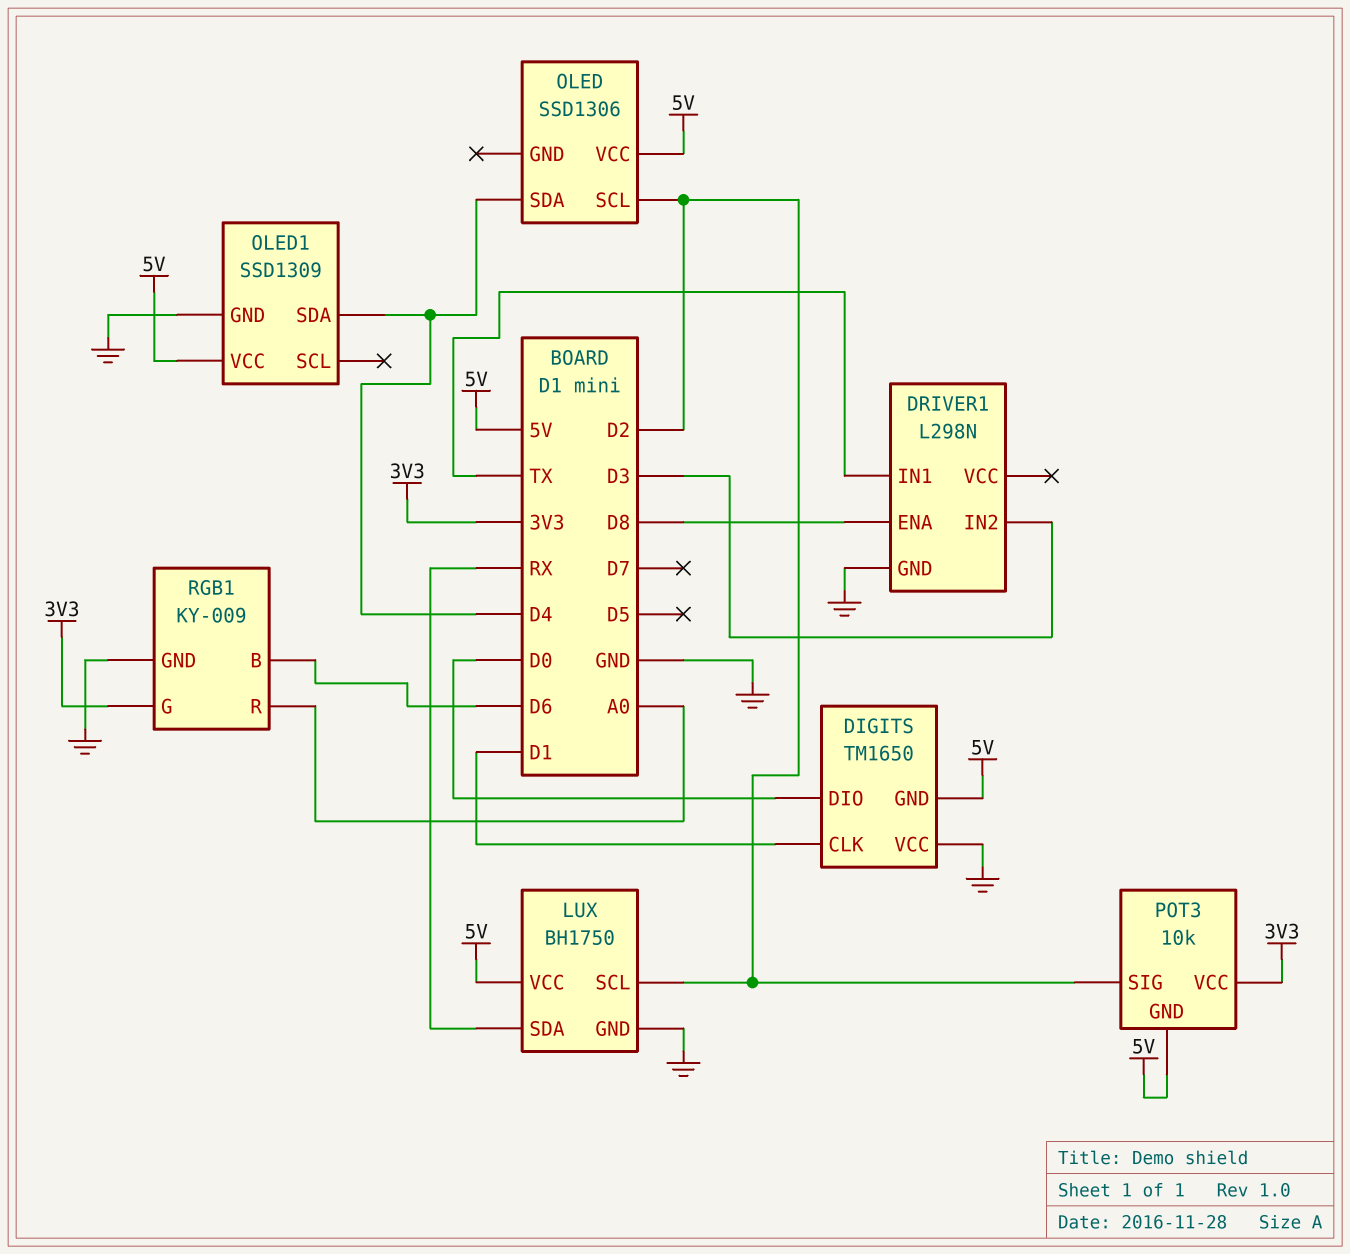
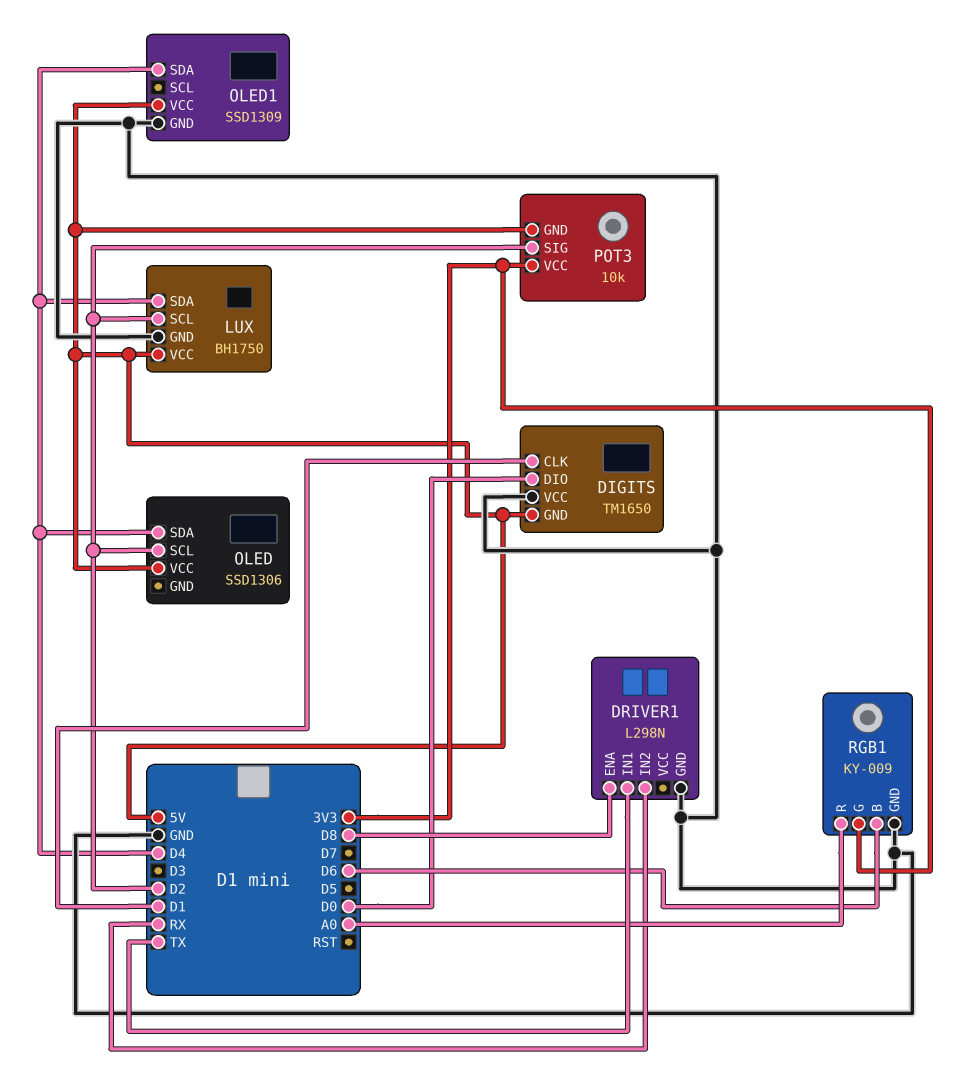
DRIVER1 pin IN2: D3 -> RX
LUX pin SDA: RX -> D4

